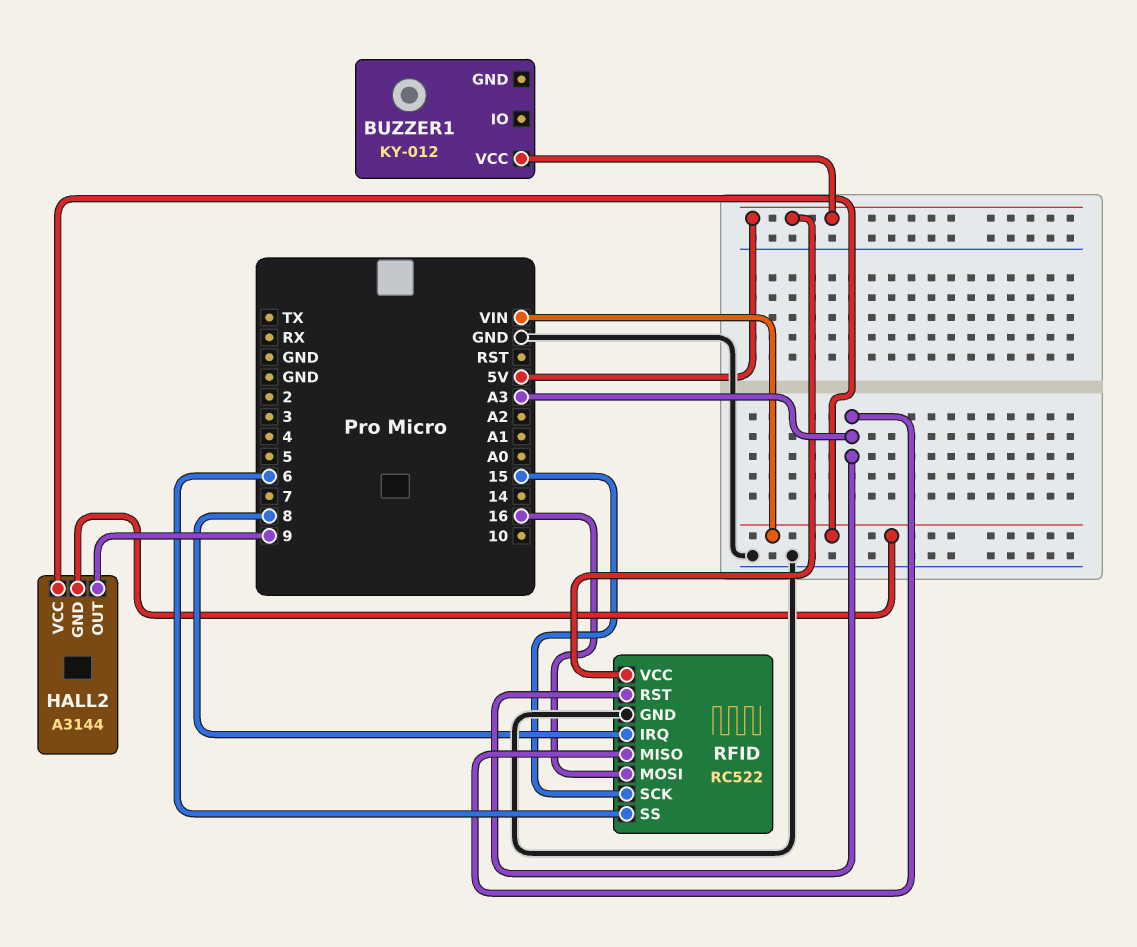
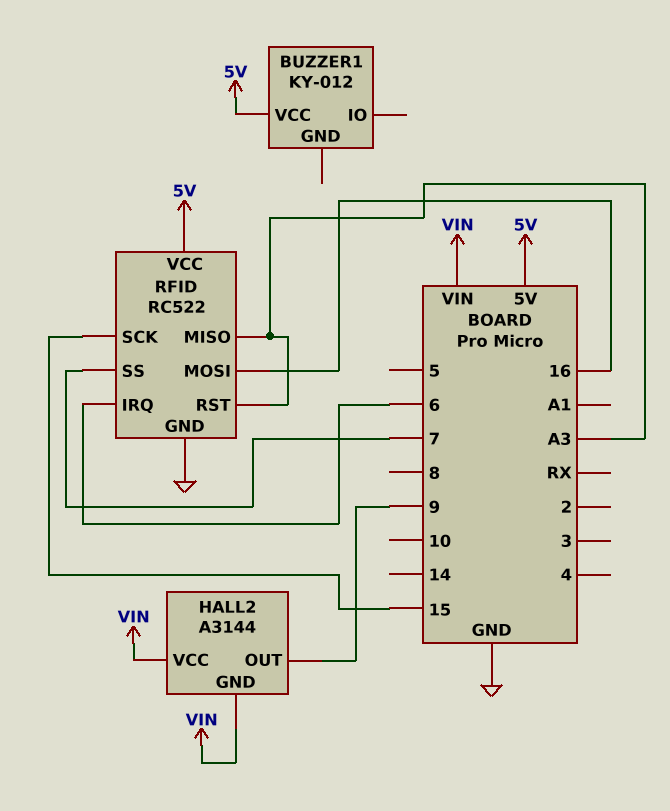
RFID pin IRQ: 8 -> 6
RFID pin SS: 6 -> 7

